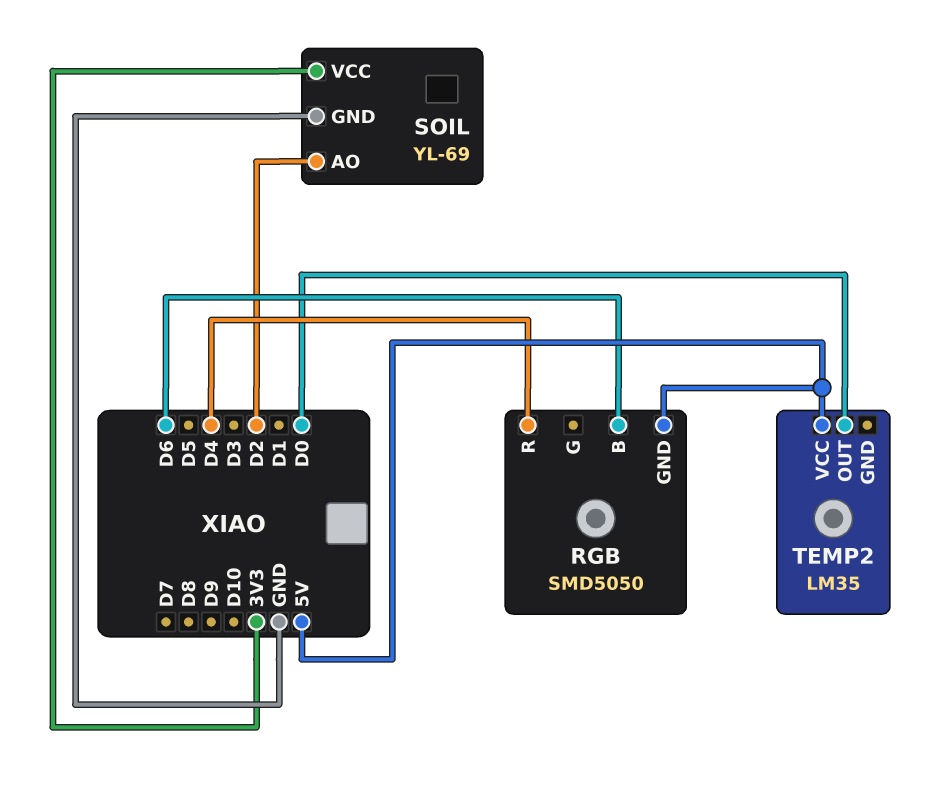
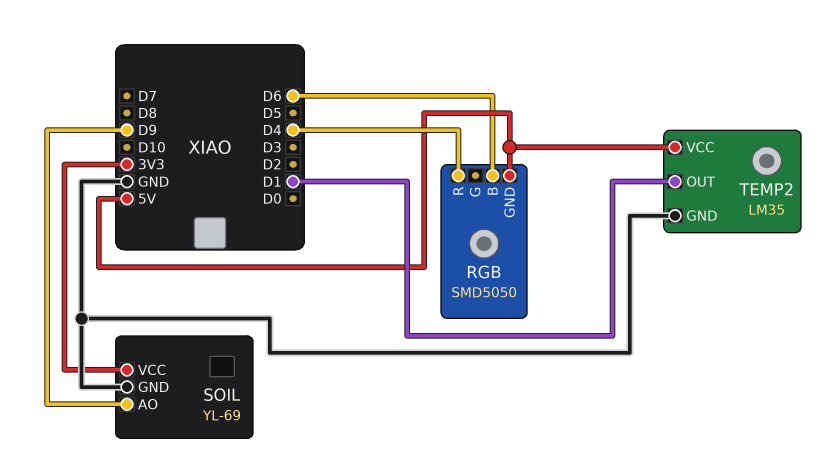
SOIL pin AO: D2 -> D9
TEMP2 pin GND: none -> GND
TEMP2 pin OUT: D0 -> D1

